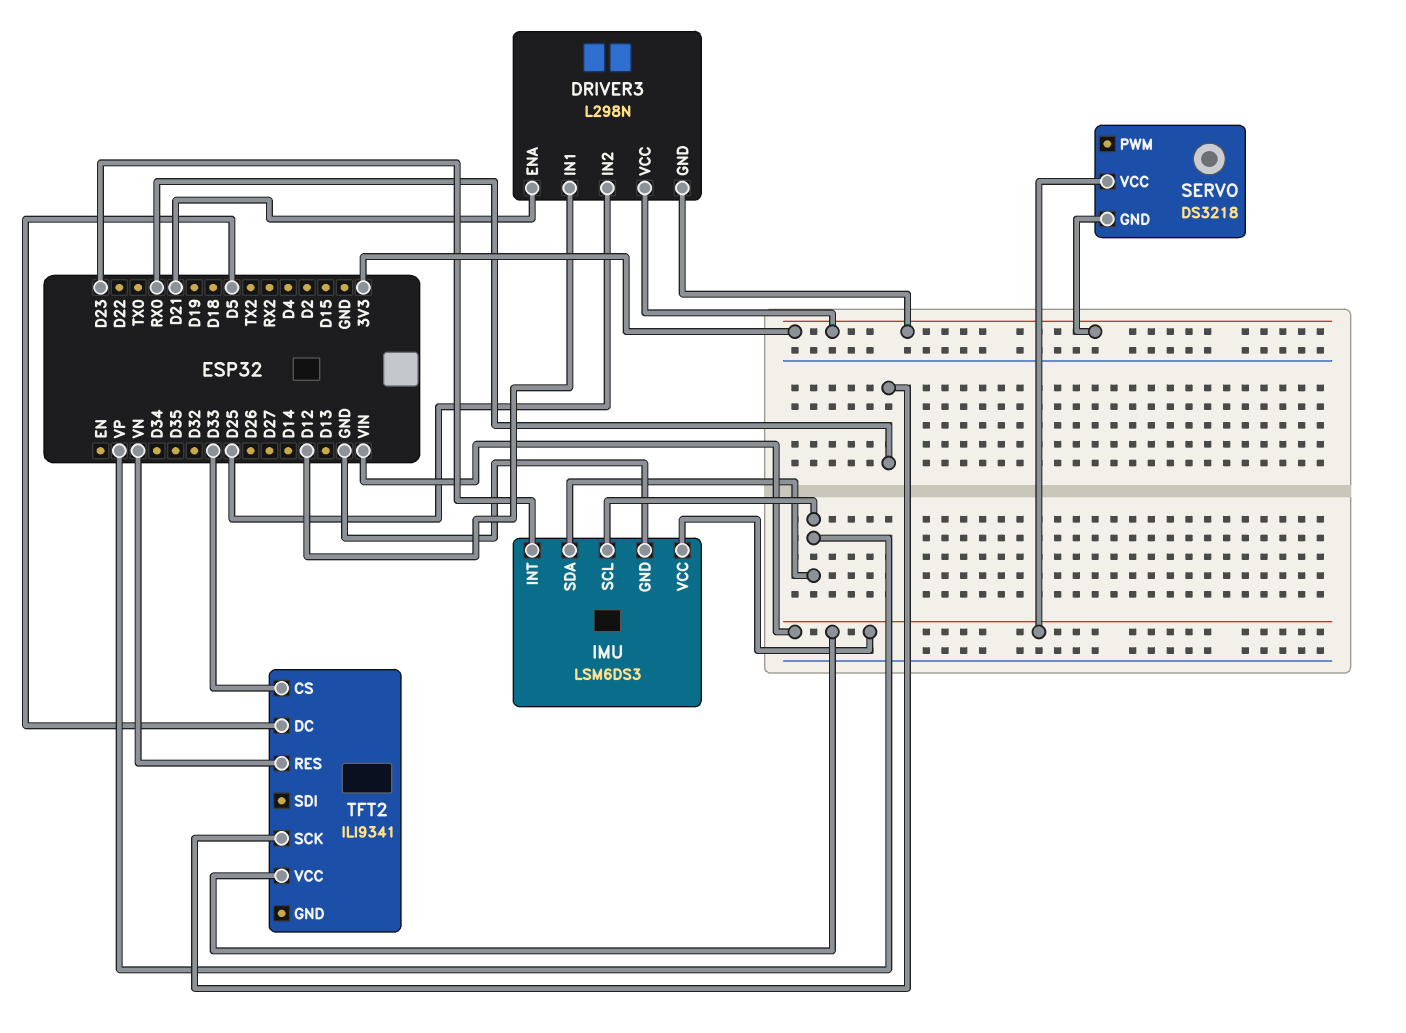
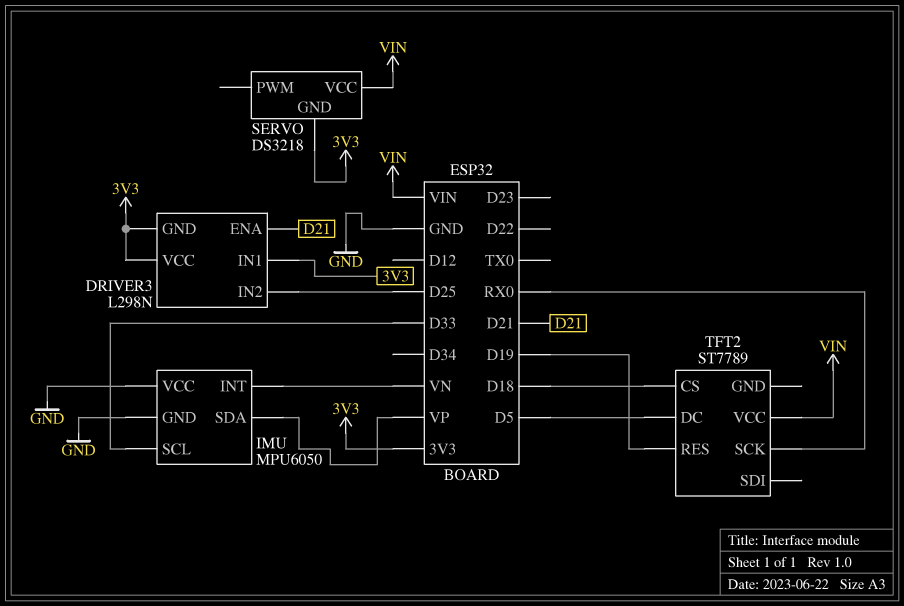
DRIVER3 pin IN1: D12 -> 3V3
IMU: LSM6DS3 -> MPU6050
IMU pin INT: D23 -> VN
IMU pin SCL: VP -> D33
IMU pin VCC: VIN -> GND
TFT2: ILI9341 -> ST7789
TFT2 pin CS: D33 -> D18
TFT2 pin RES: VN -> D19

